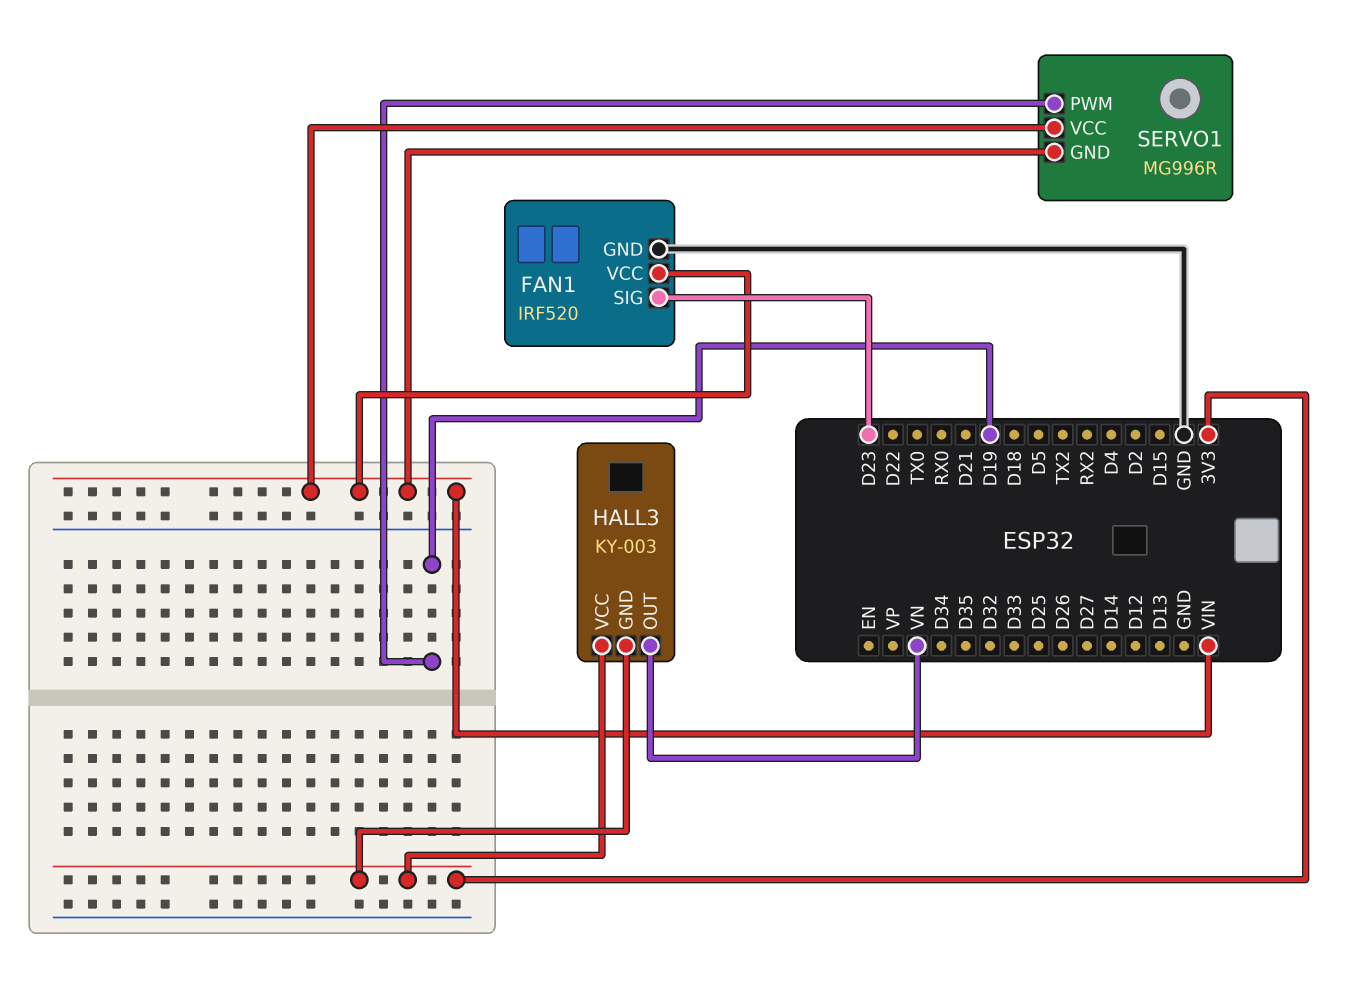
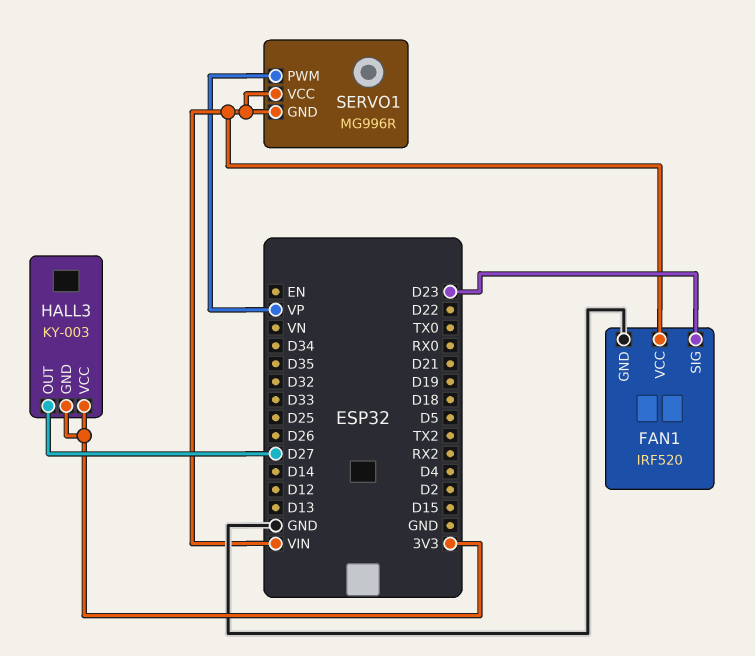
HALL3 pin OUT: VN -> D27
SERVO1 pin PWM: D19 -> VP

